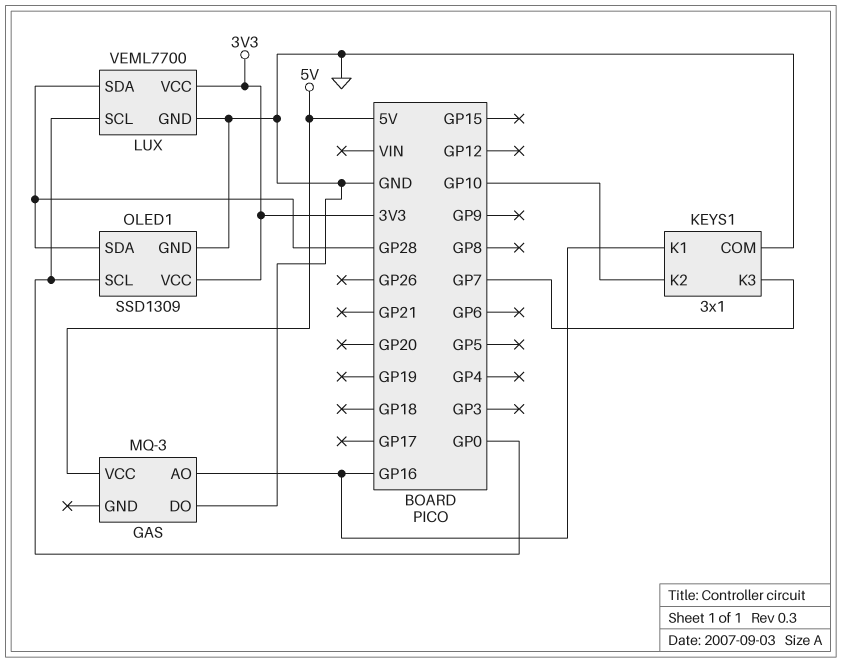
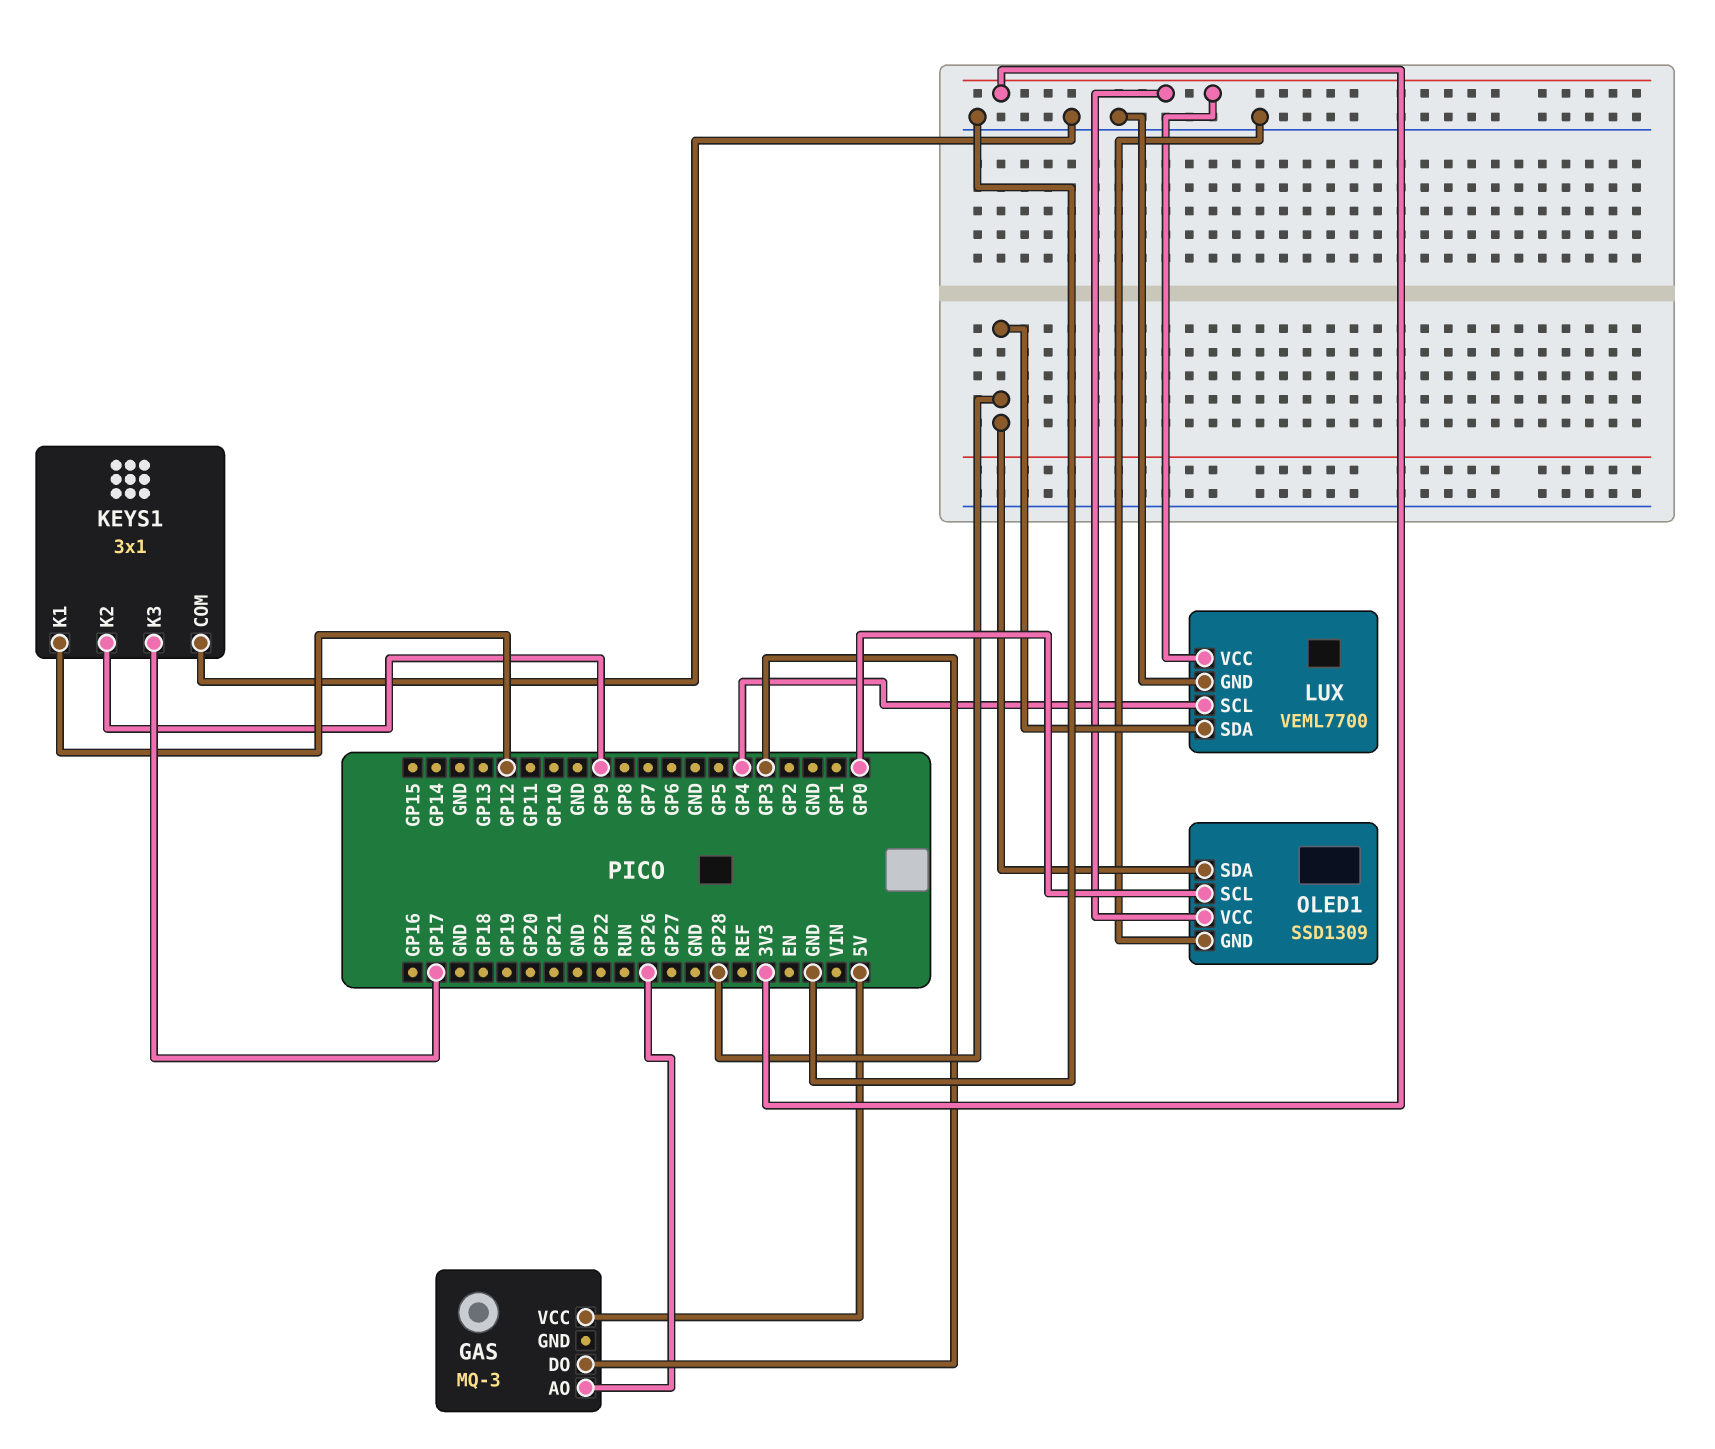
GAS pin AO: GP16 -> GP26
GAS pin DO: GND -> GP3
KEYS1 pin K1: GP16 -> GP12
KEYS1 pin K2: GP10 -> GP9
KEYS1 pin K3: GP7 -> GP17
LUX pin SCL: GP0 -> GP4

